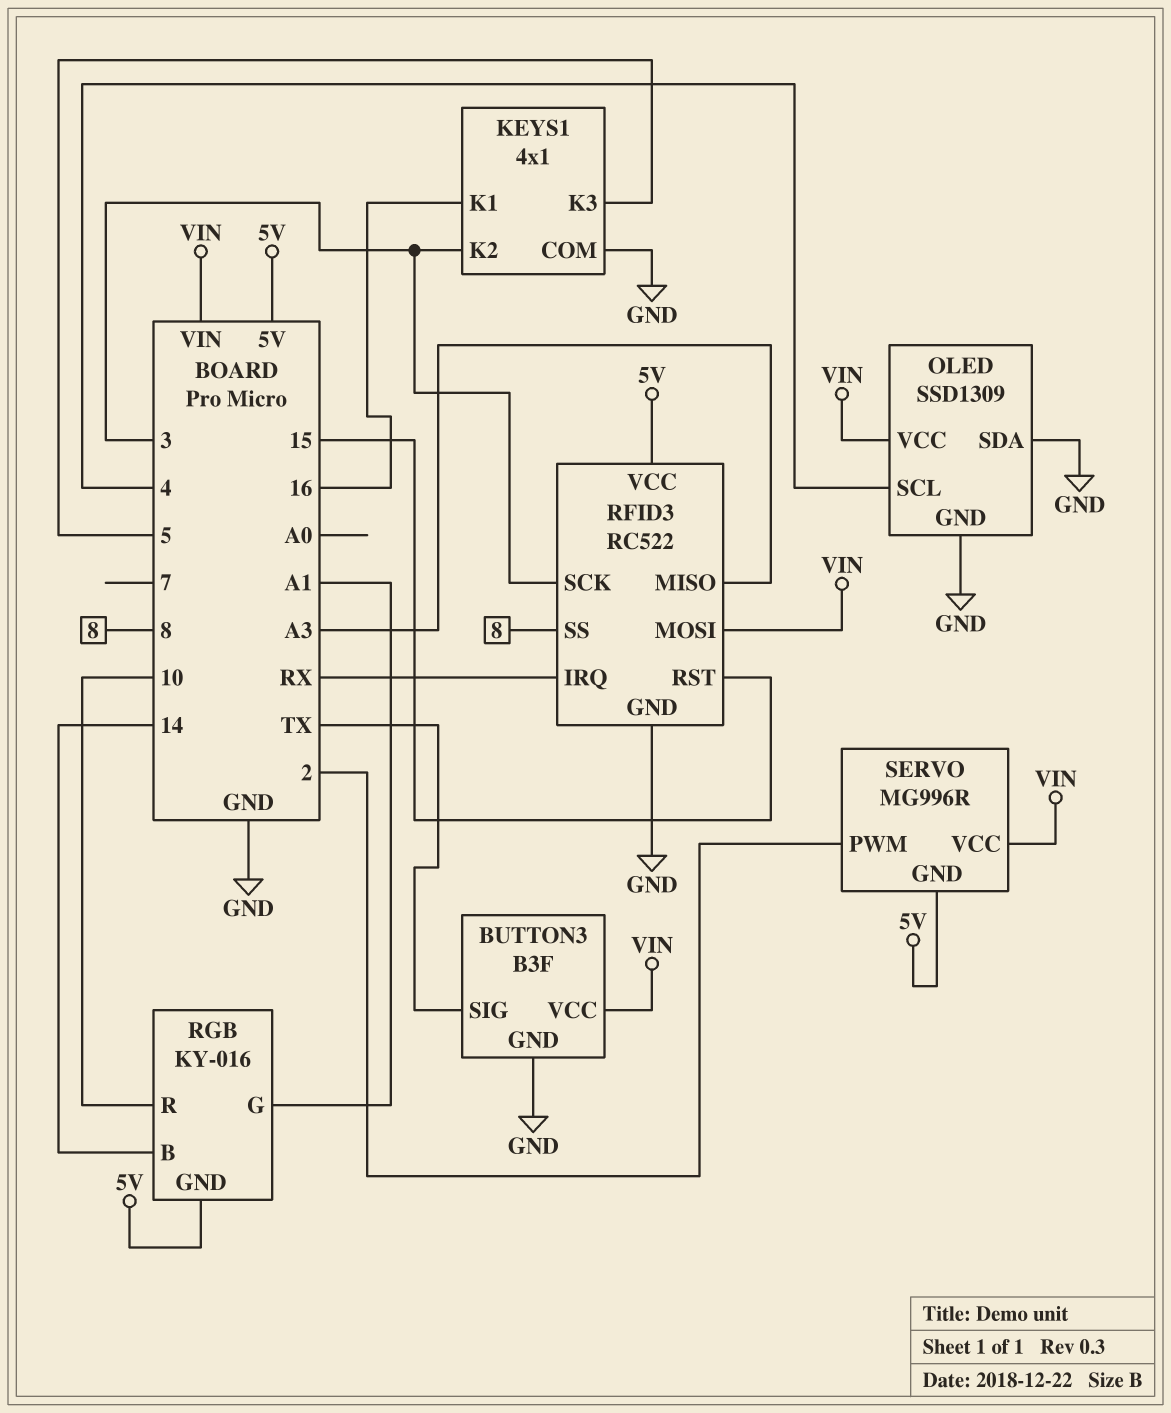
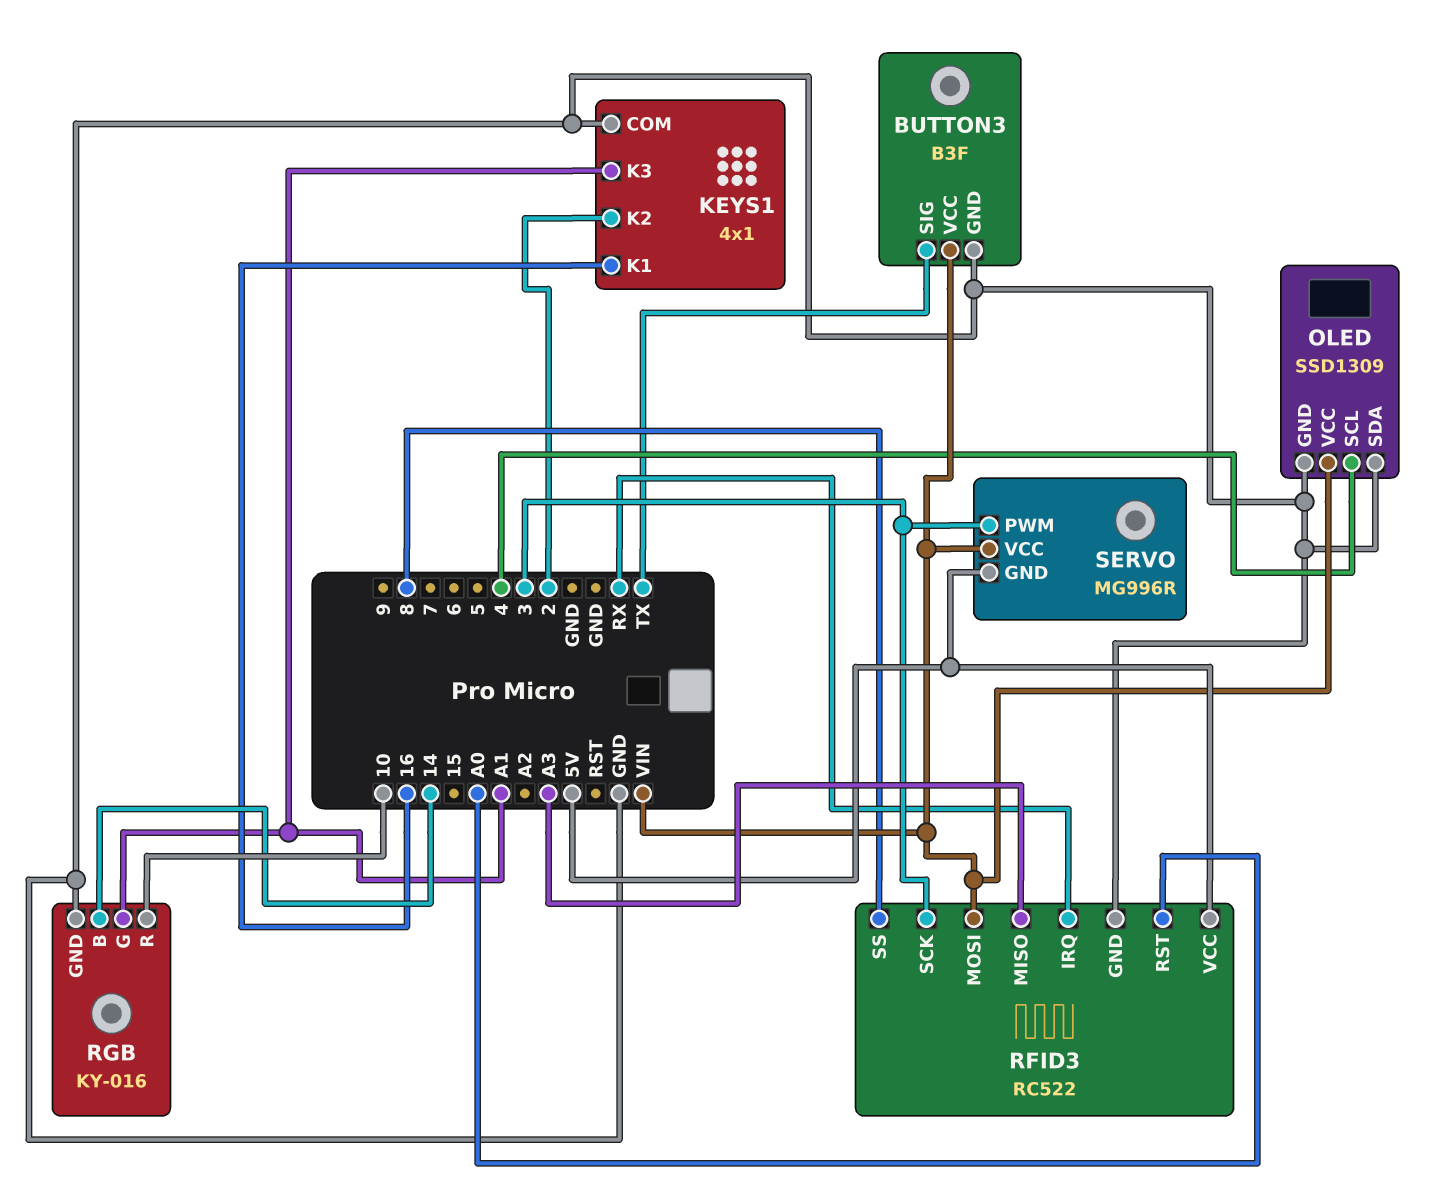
KEYS1 pin K2: 3 -> 2
KEYS1 pin K3: 5 -> A1
RFID3 pin RST: 15 -> A0
RGB pin GND: 5V -> GND
SERVO pin PWM: 2 -> 3

